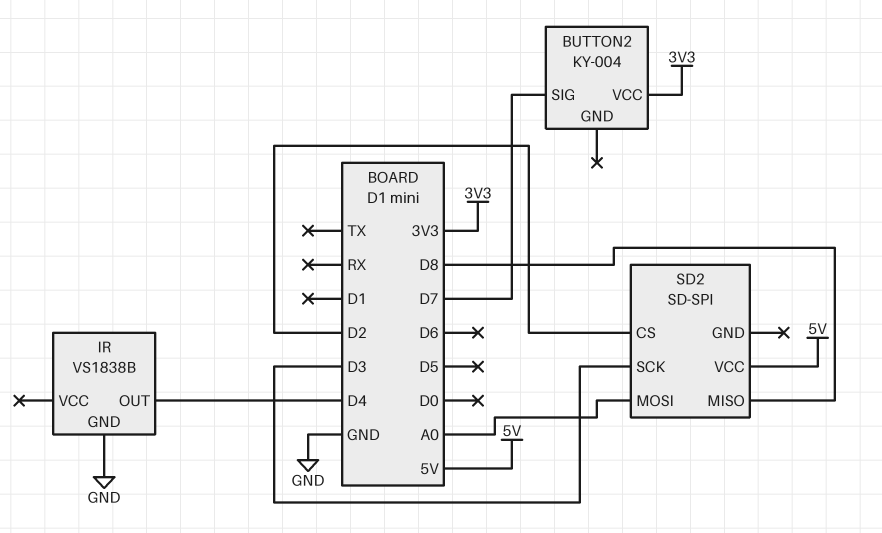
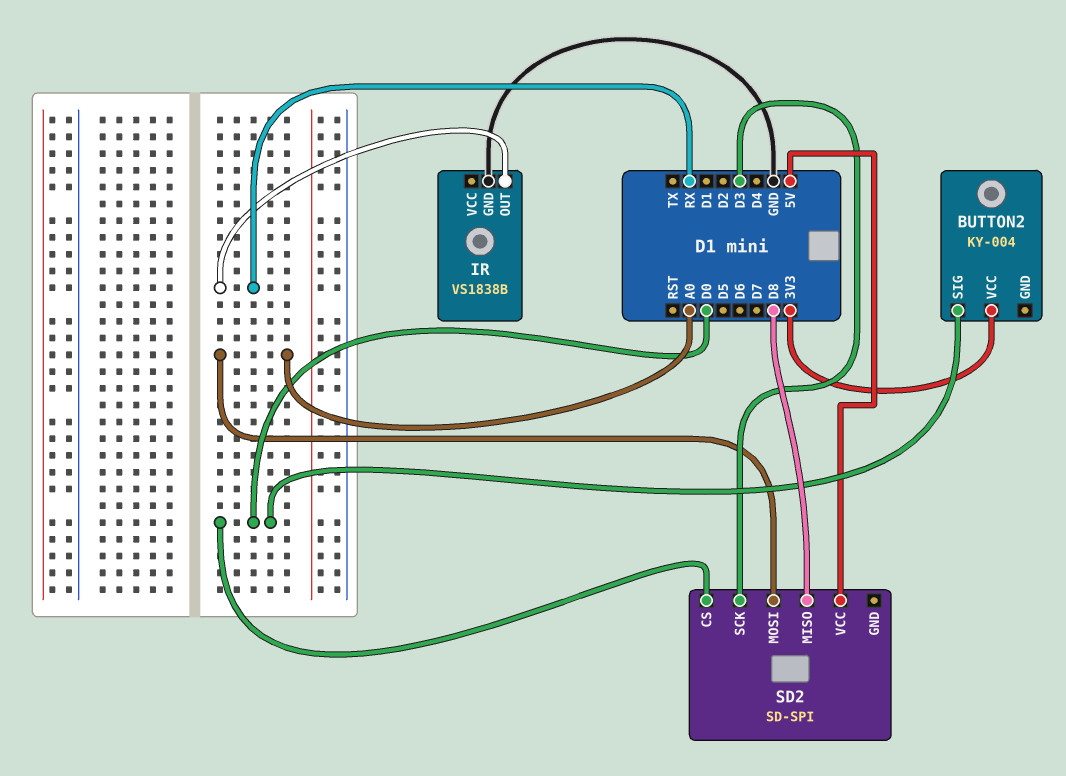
BUTTON2 pin SIG: D7 -> D0
IR pin OUT: D4 -> RX
SD2 pin CS: D2 -> D0

